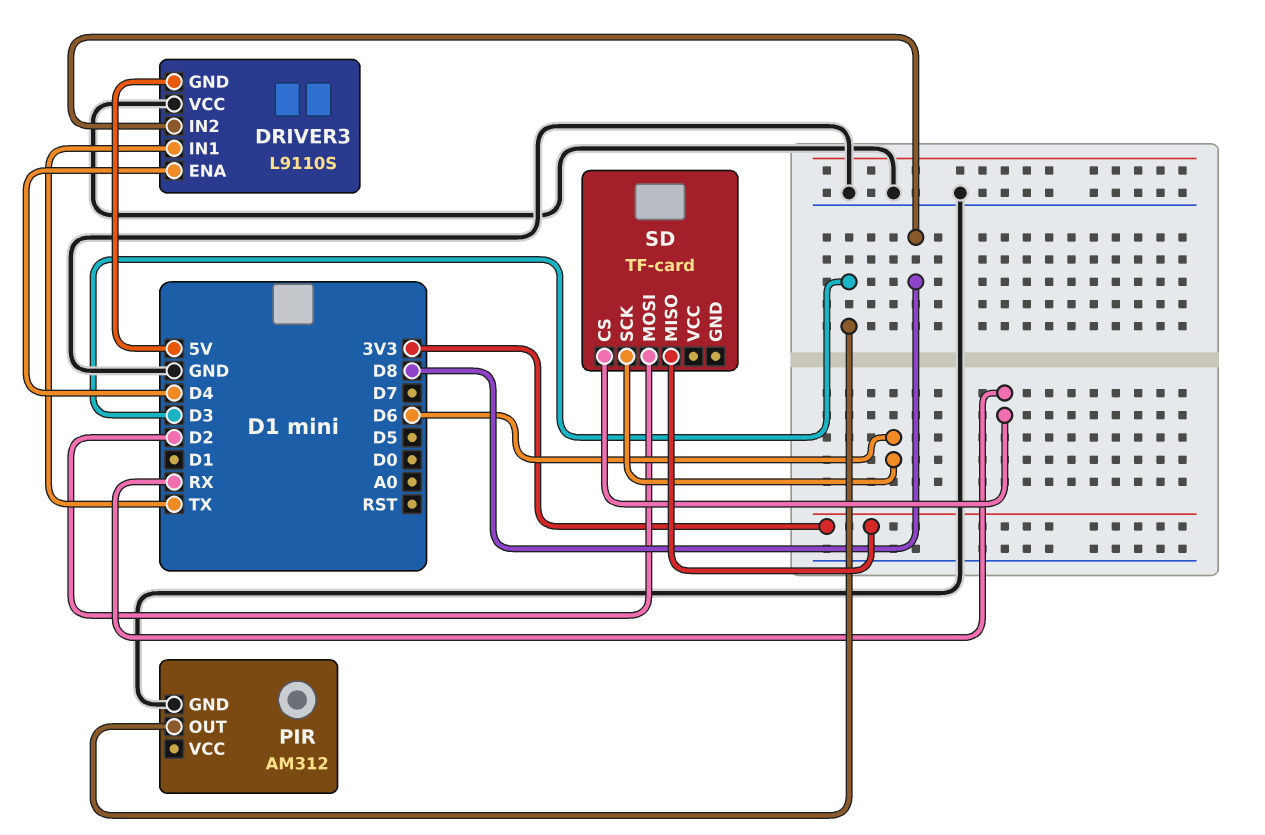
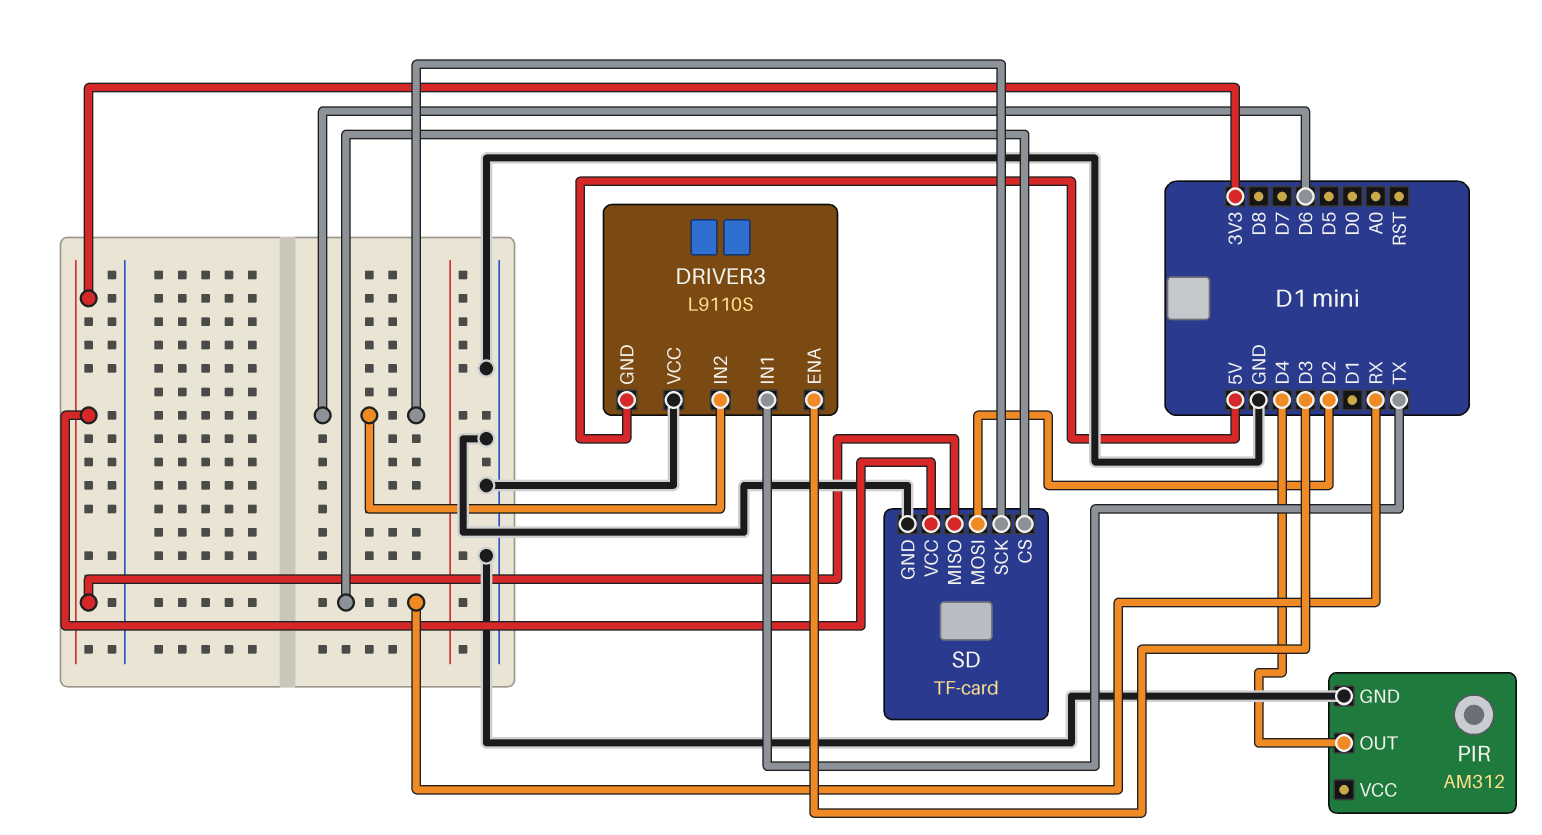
DRIVER3 pin ENA: D4 -> D3
DRIVER3 pin IN2: D8 -> D6
PIR pin OUT: D3 -> D4
SD pin GND: none -> GND
SD pin VCC: none -> 3V3

